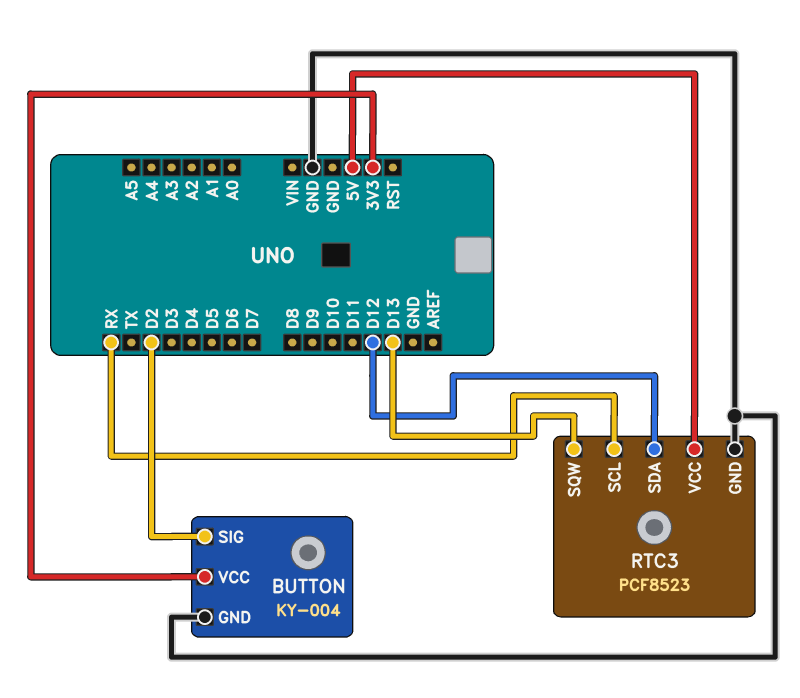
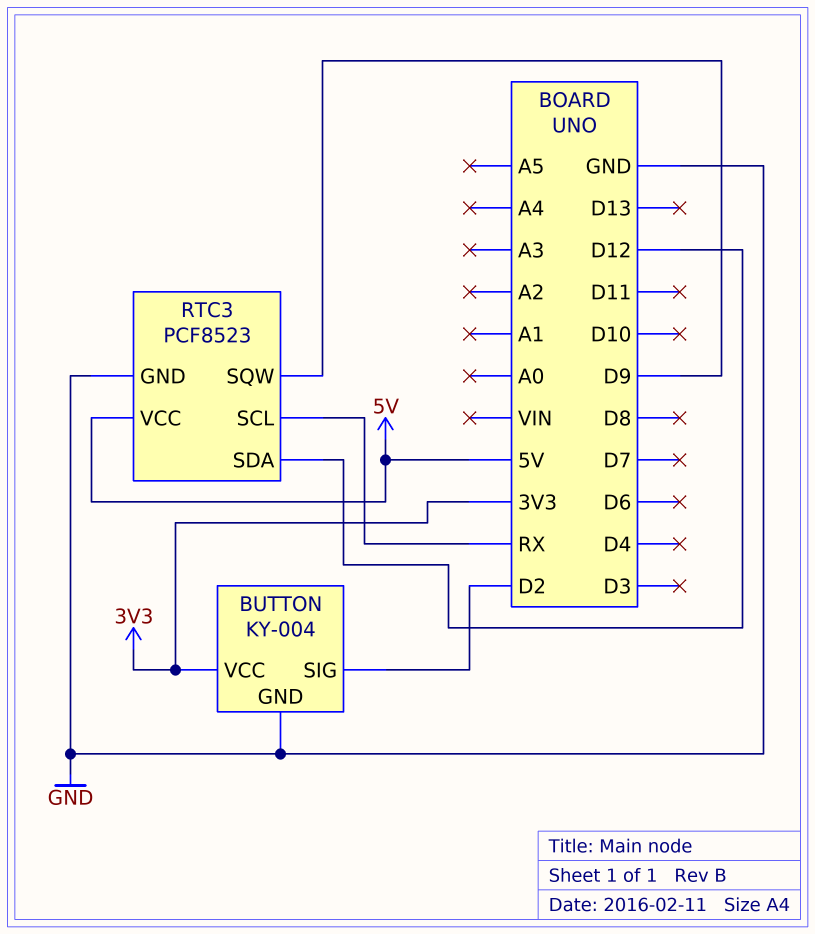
RTC3 pin SQW: D13 -> D9

